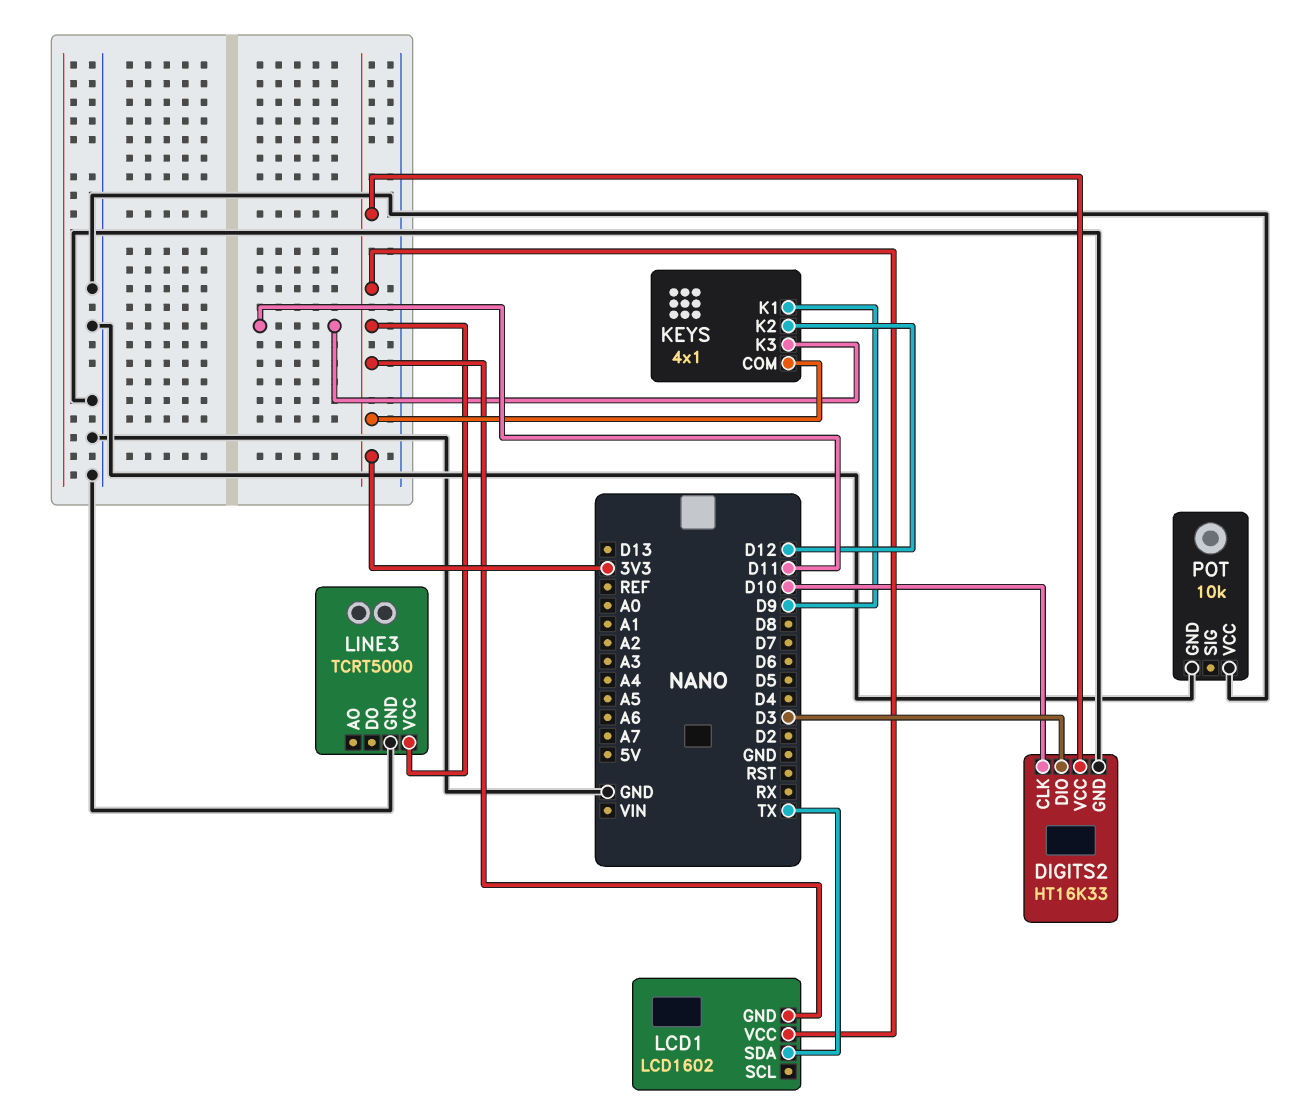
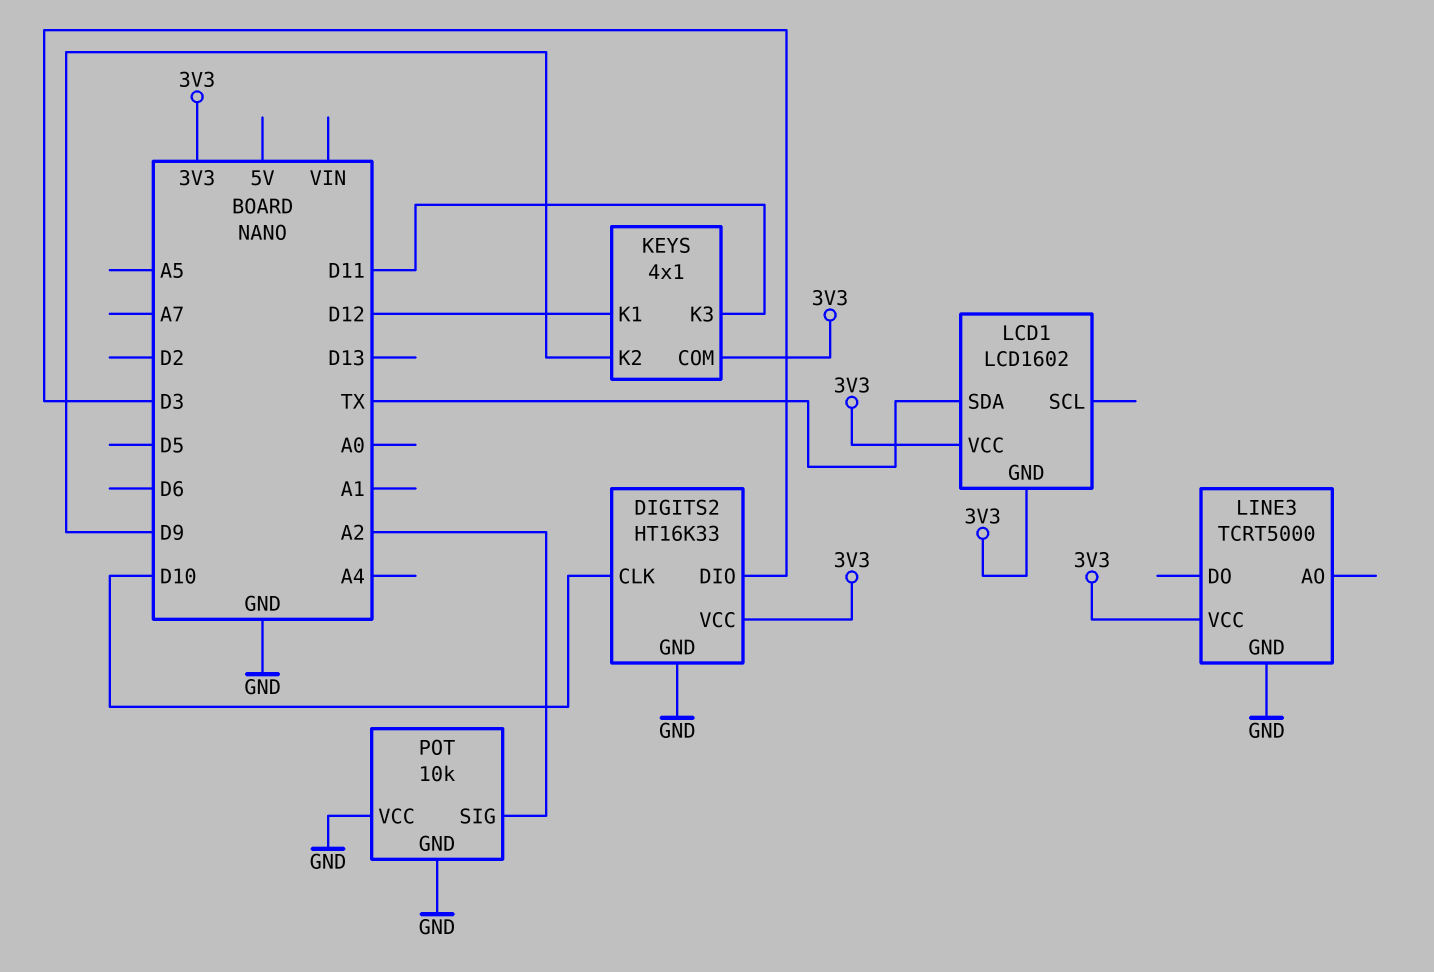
KEYS pin K1: D9 -> D12
KEYS pin K2: D12 -> D9
POT pin SIG: none -> A2

